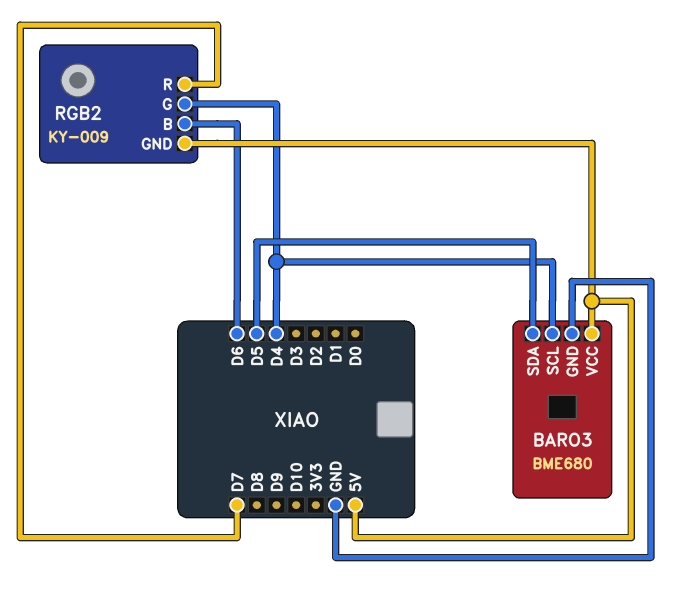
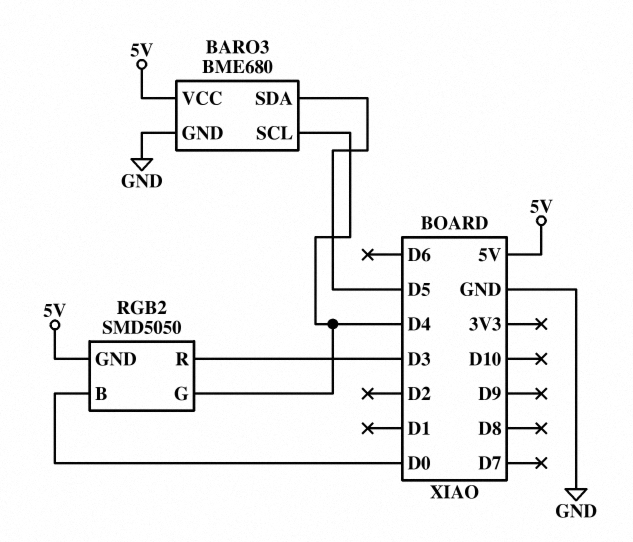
RGB2: KY-009 -> SMD5050
RGB2 pin B: D6 -> D0
RGB2 pin R: D7 -> D3

